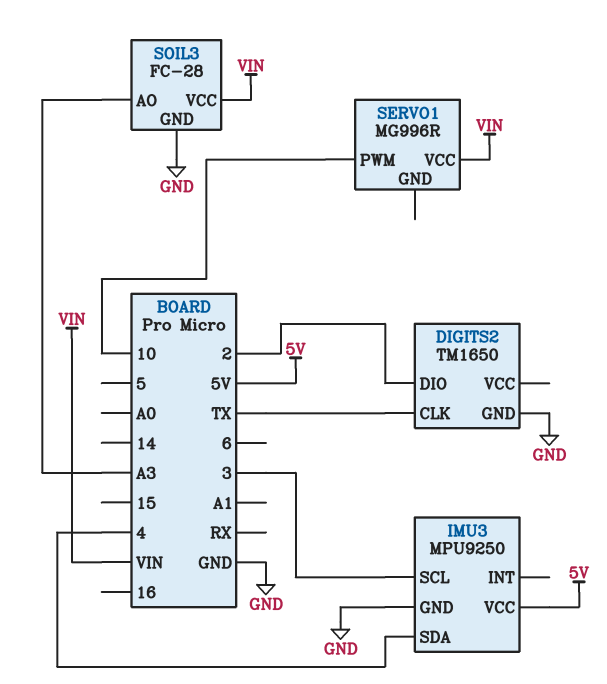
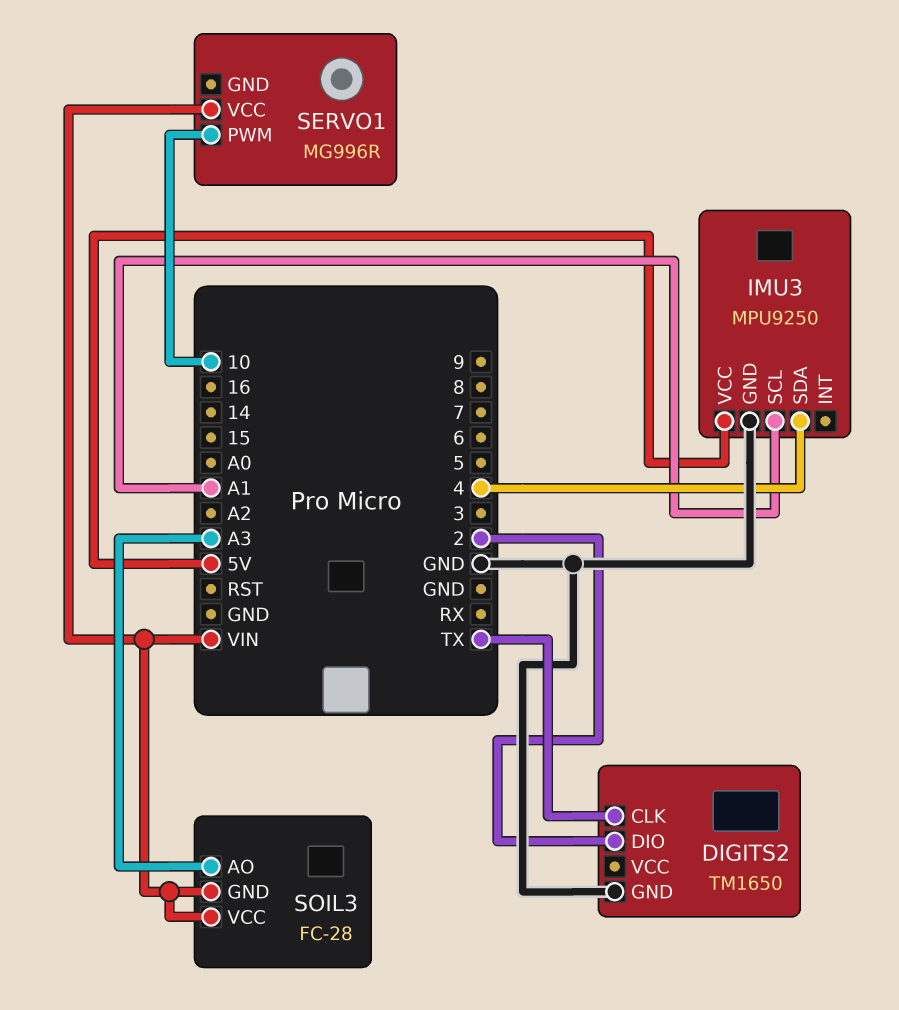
IMU3 pin SCL: 3 -> A1
SOIL3 pin GND: GND -> VIN

